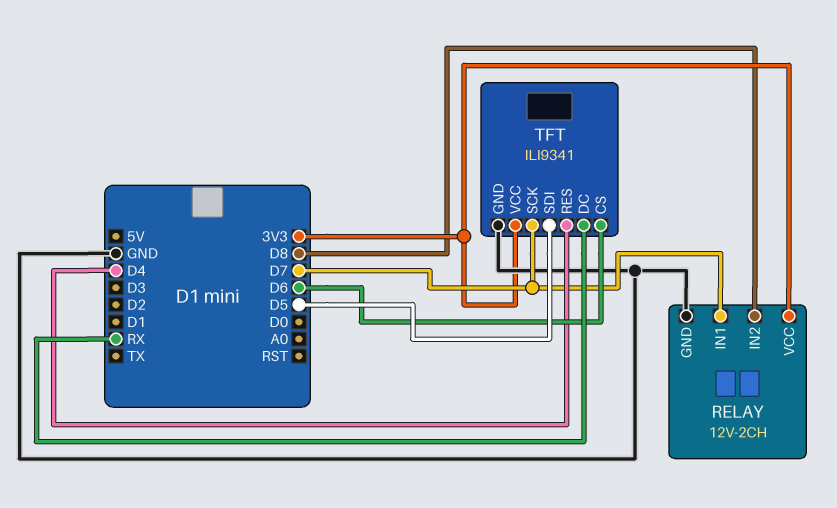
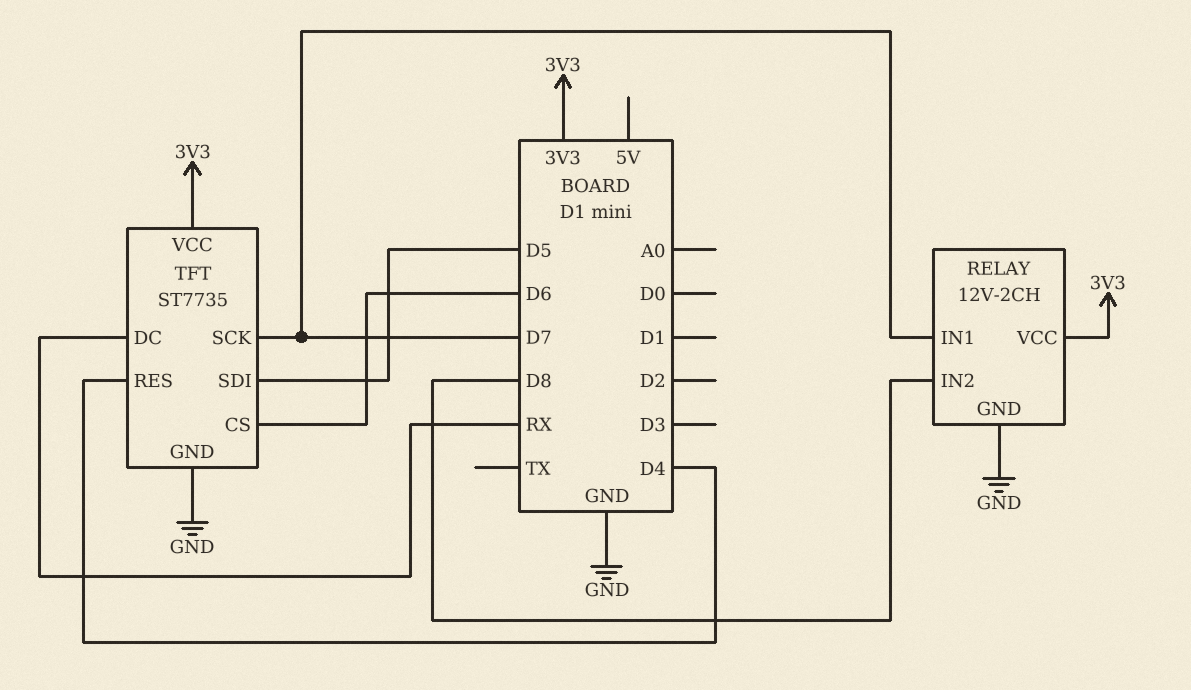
TFT: ILI9341 -> ST7735

